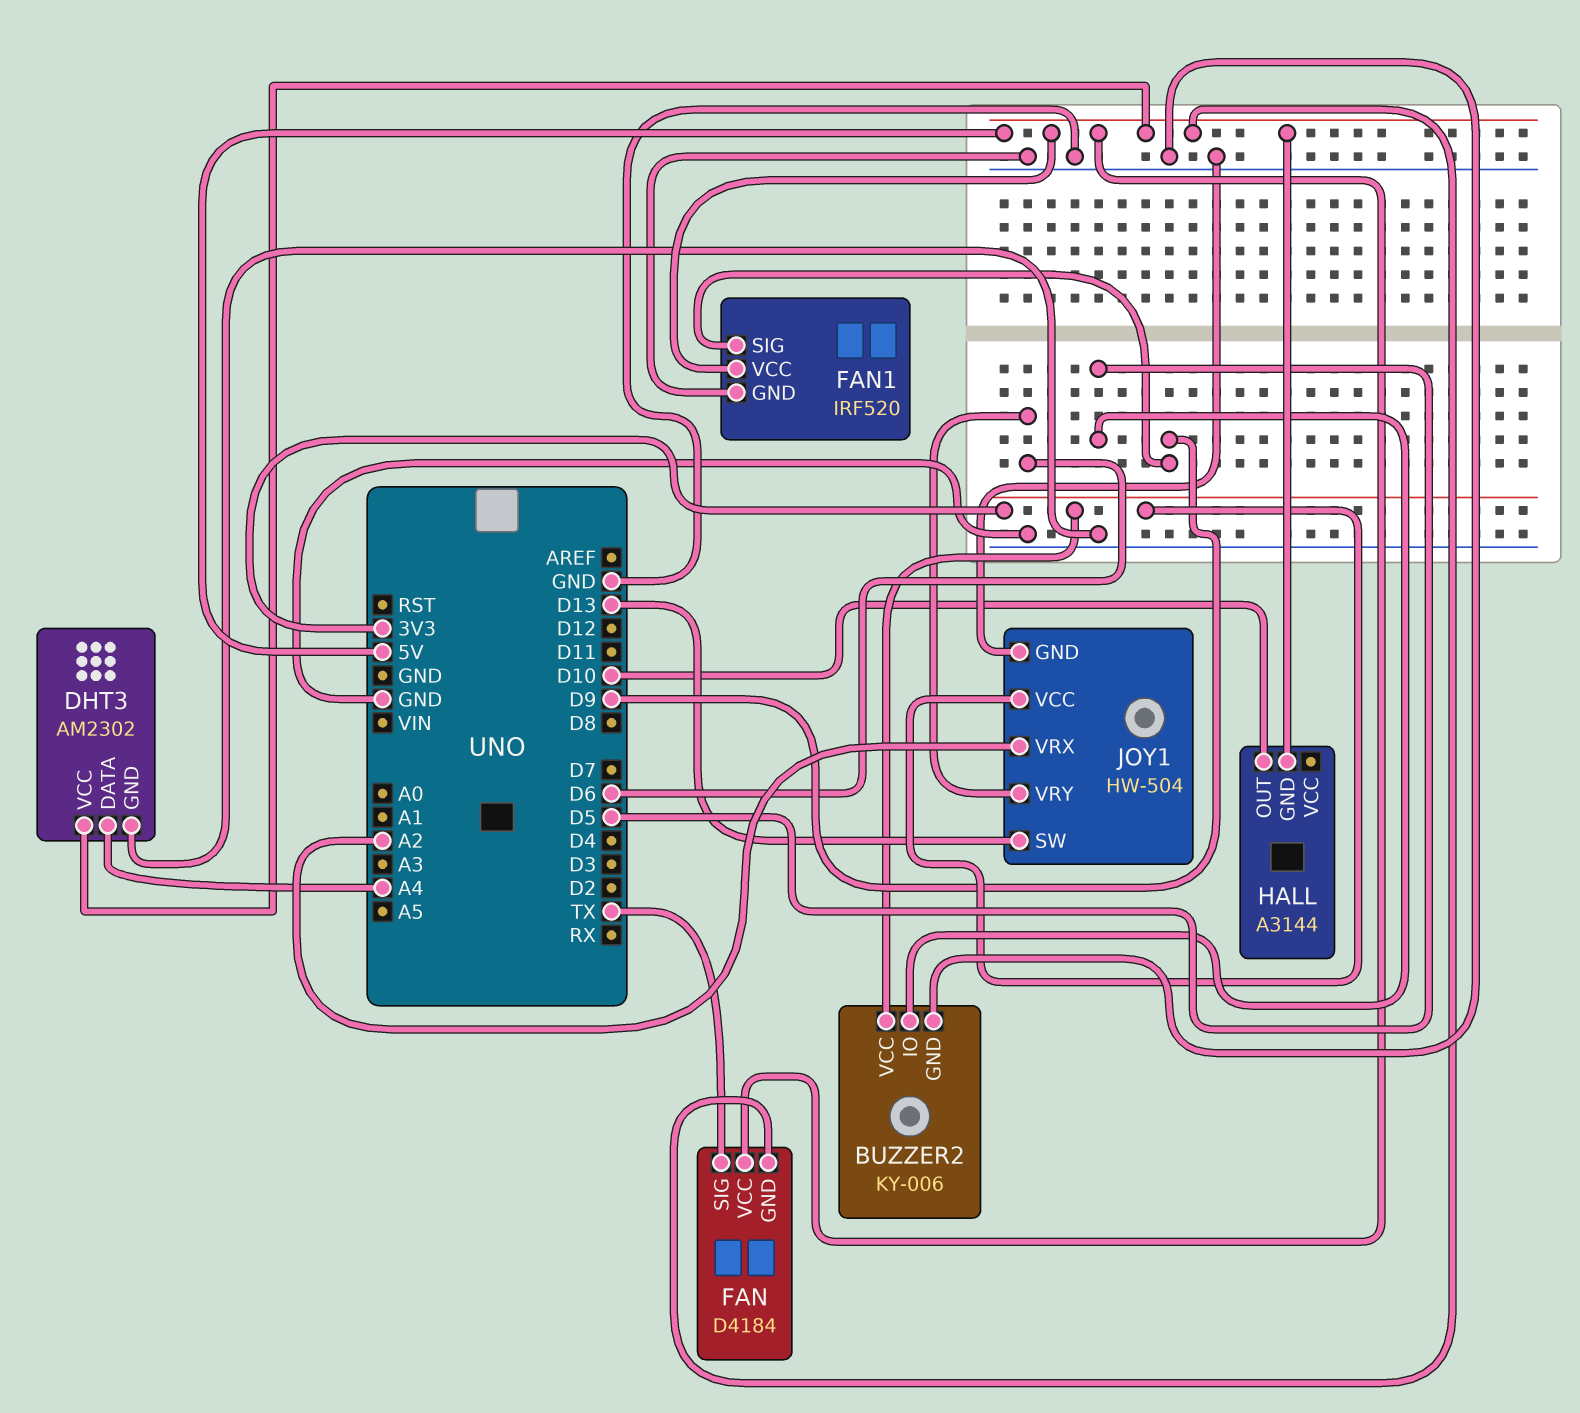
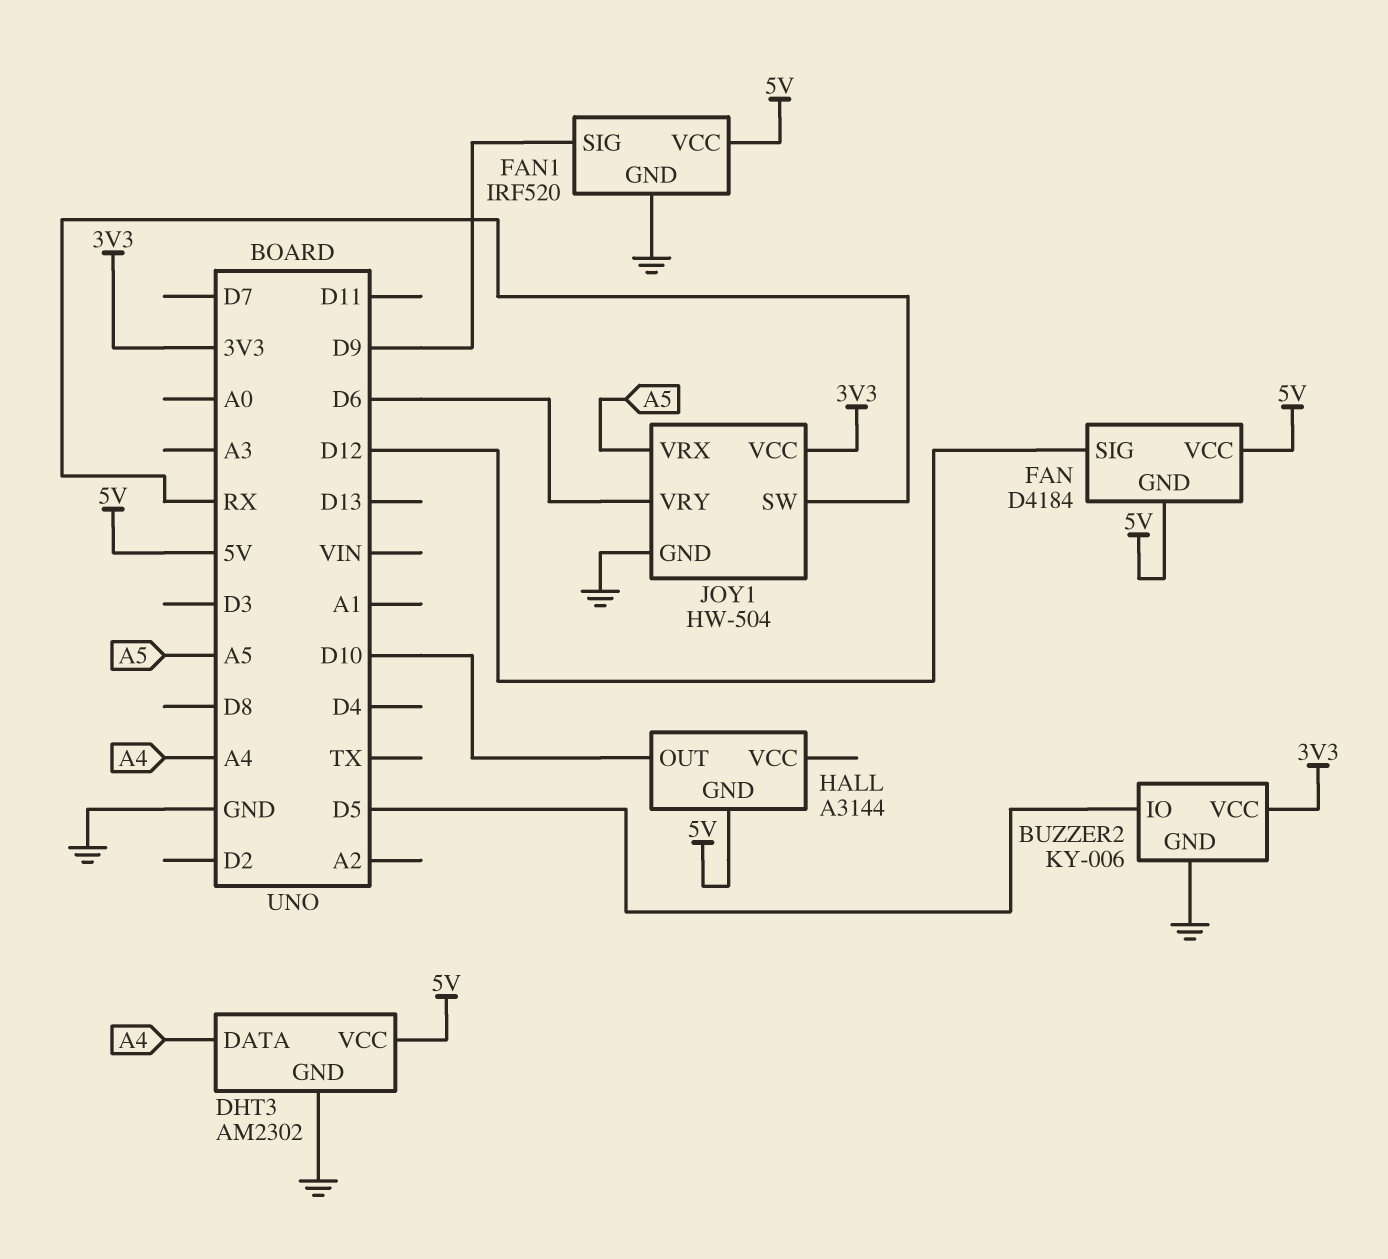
FAN pin SIG: TX -> D12
JOY1 pin SW: D13 -> RX
JOY1 pin VRX: A2 -> A5

